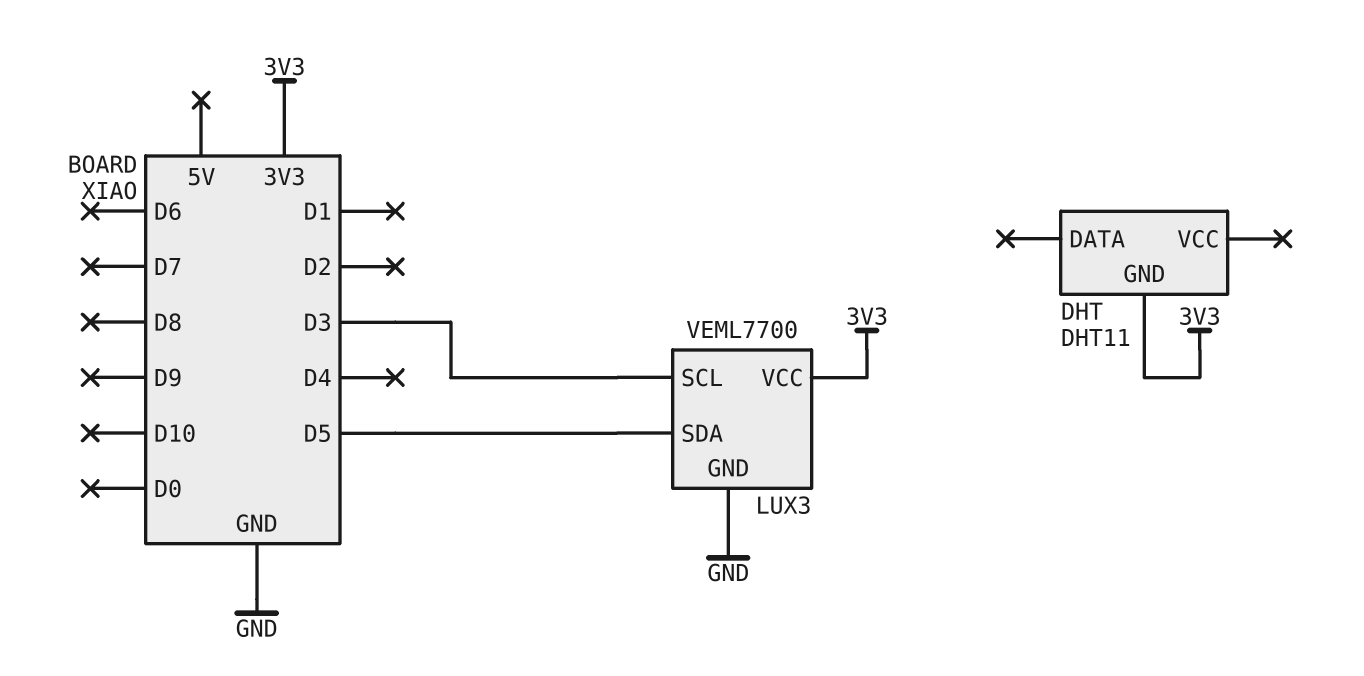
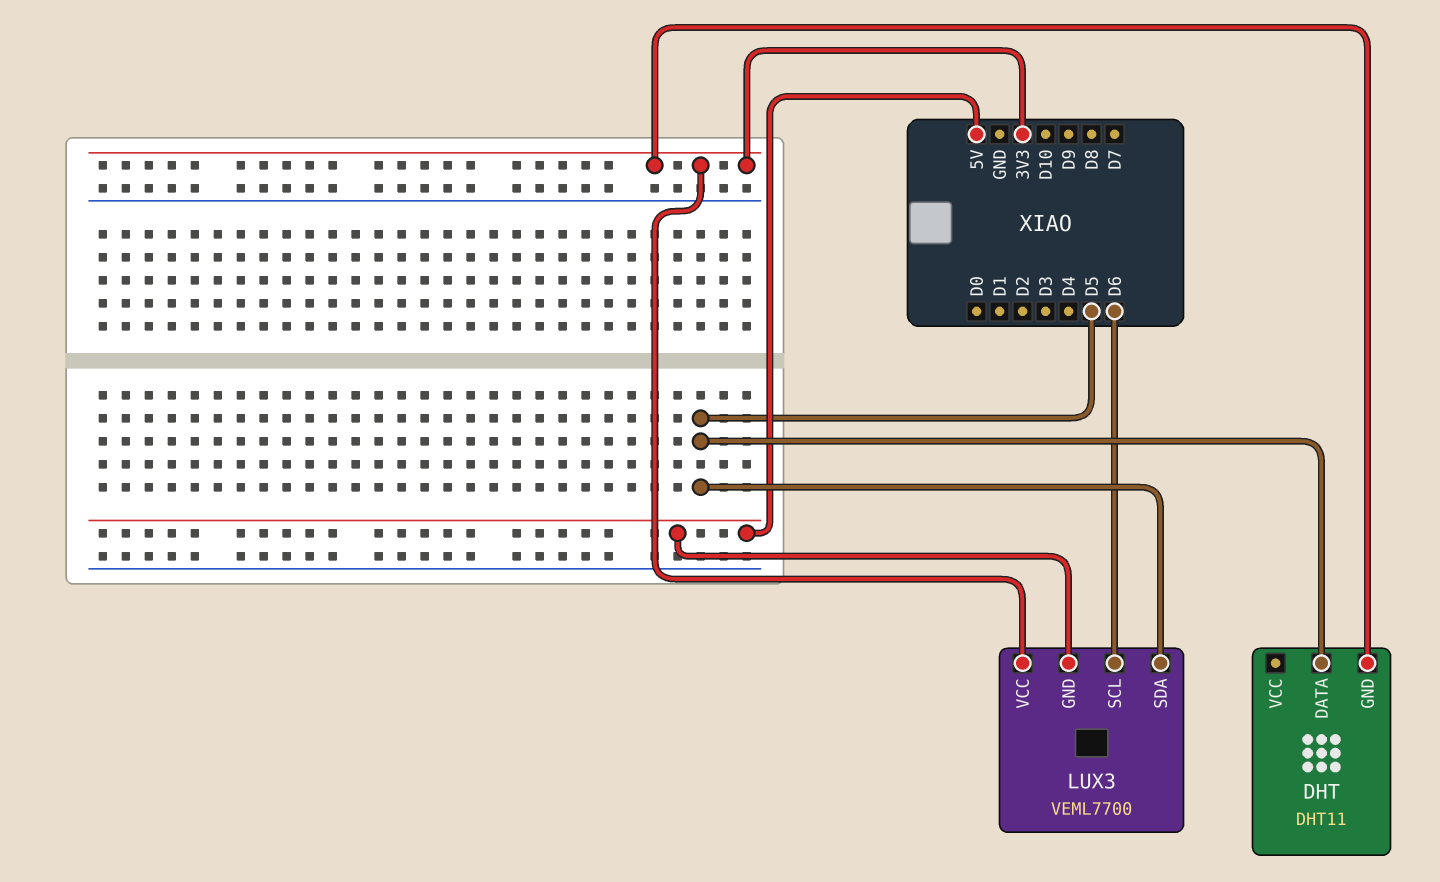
DHT pin DATA: none -> D5
LUX3 pin GND: GND -> 5V
LUX3 pin SCL: D3 -> D6

